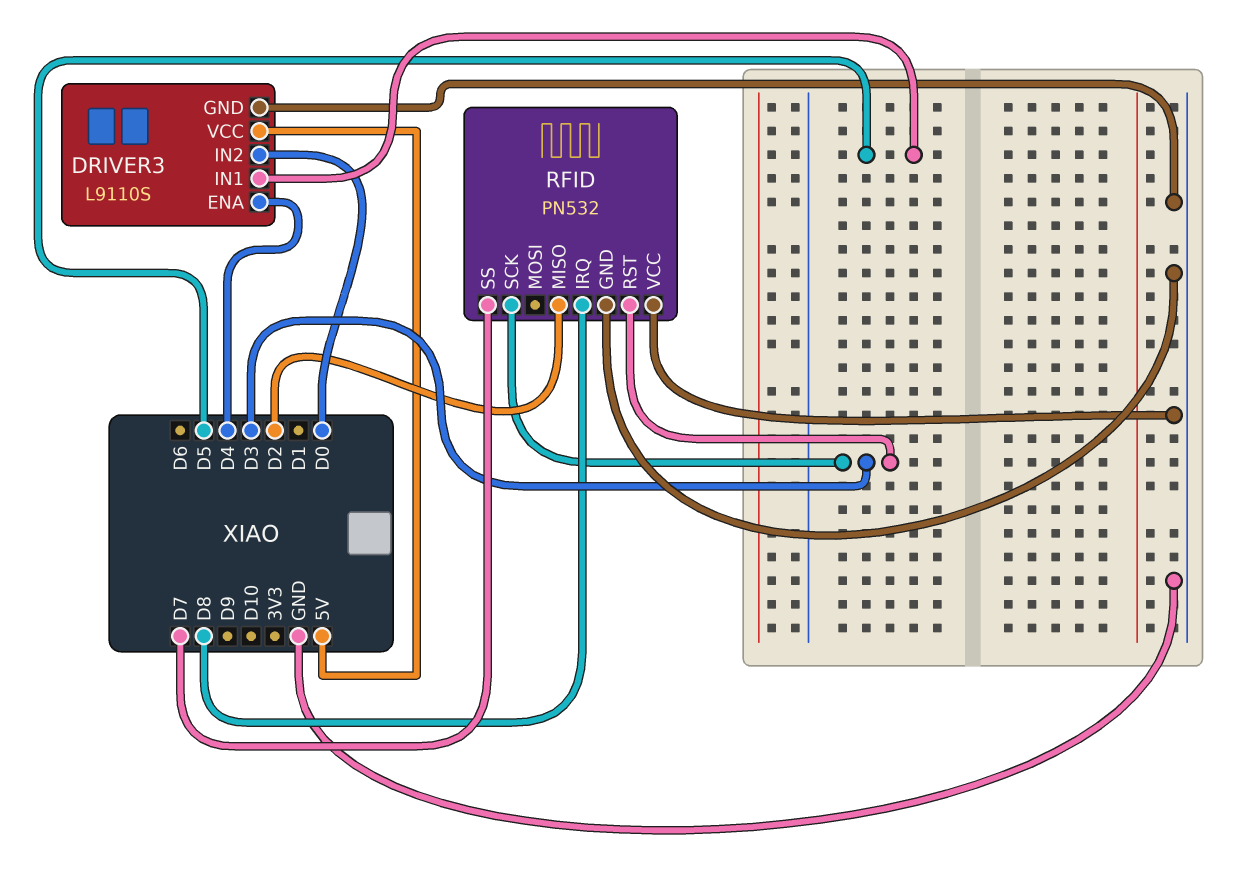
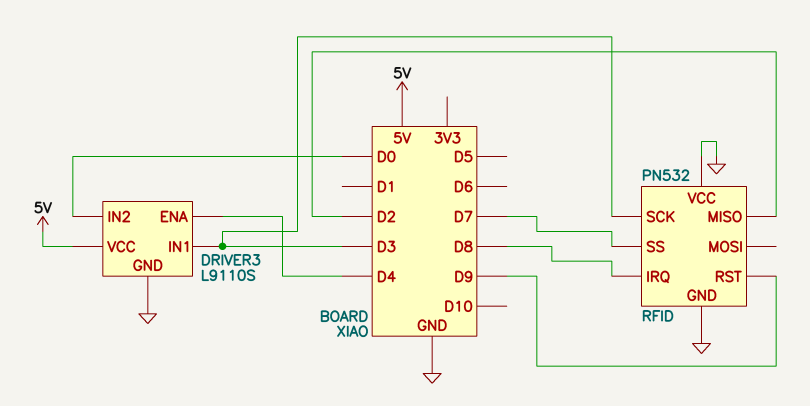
DRIVER3 pin IN1: D5 -> D3
RFID pin RST: D3 -> D9

